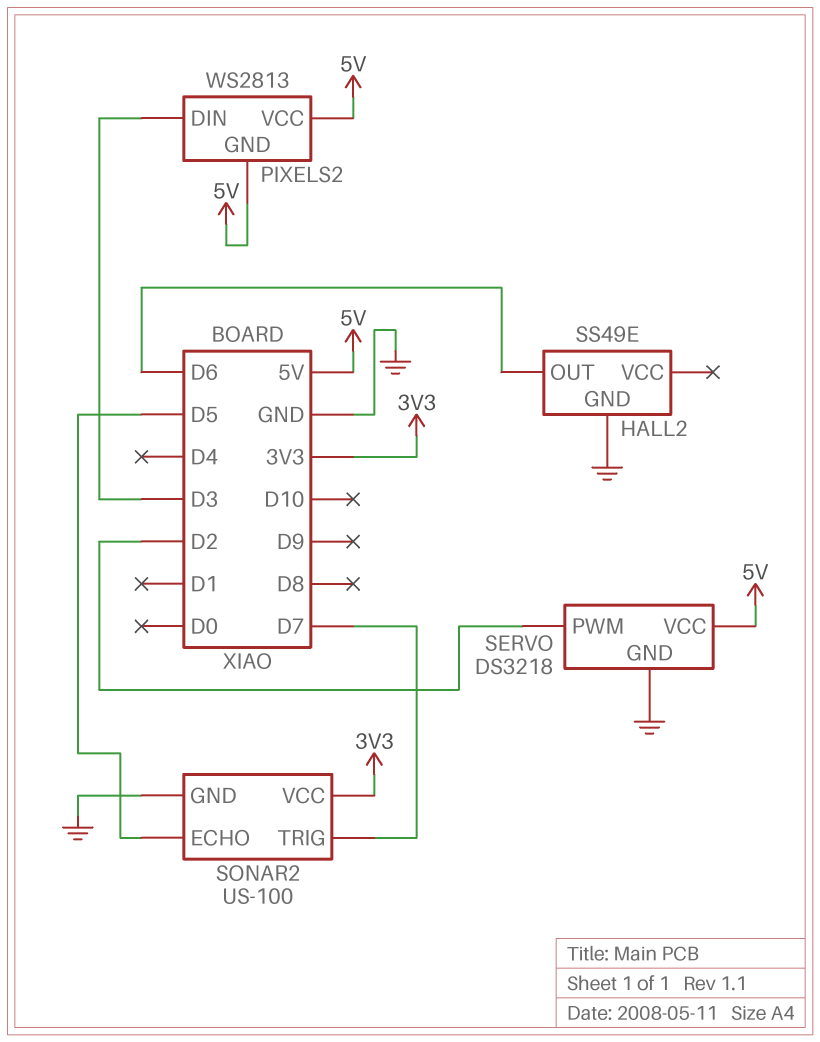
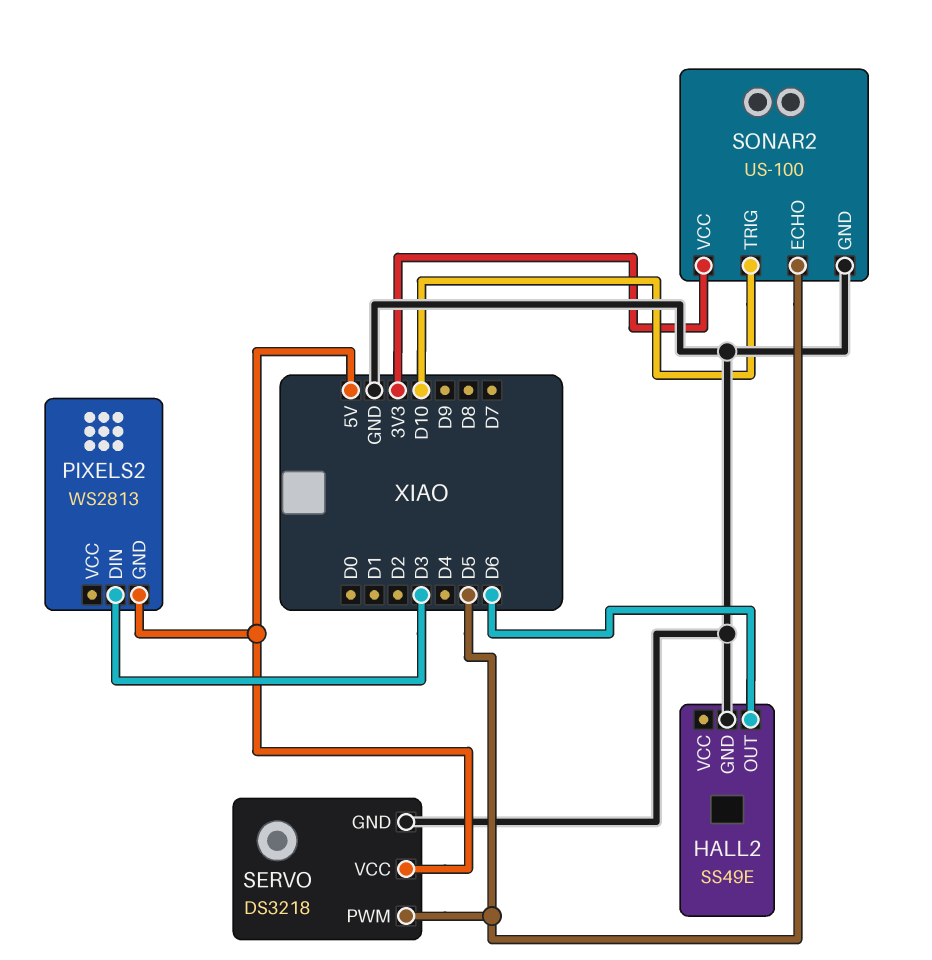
PIXELS2 pin VCC: 5V -> none
SERVO pin PWM: D2 -> D5
SONAR2 pin TRIG: D7 -> D10

